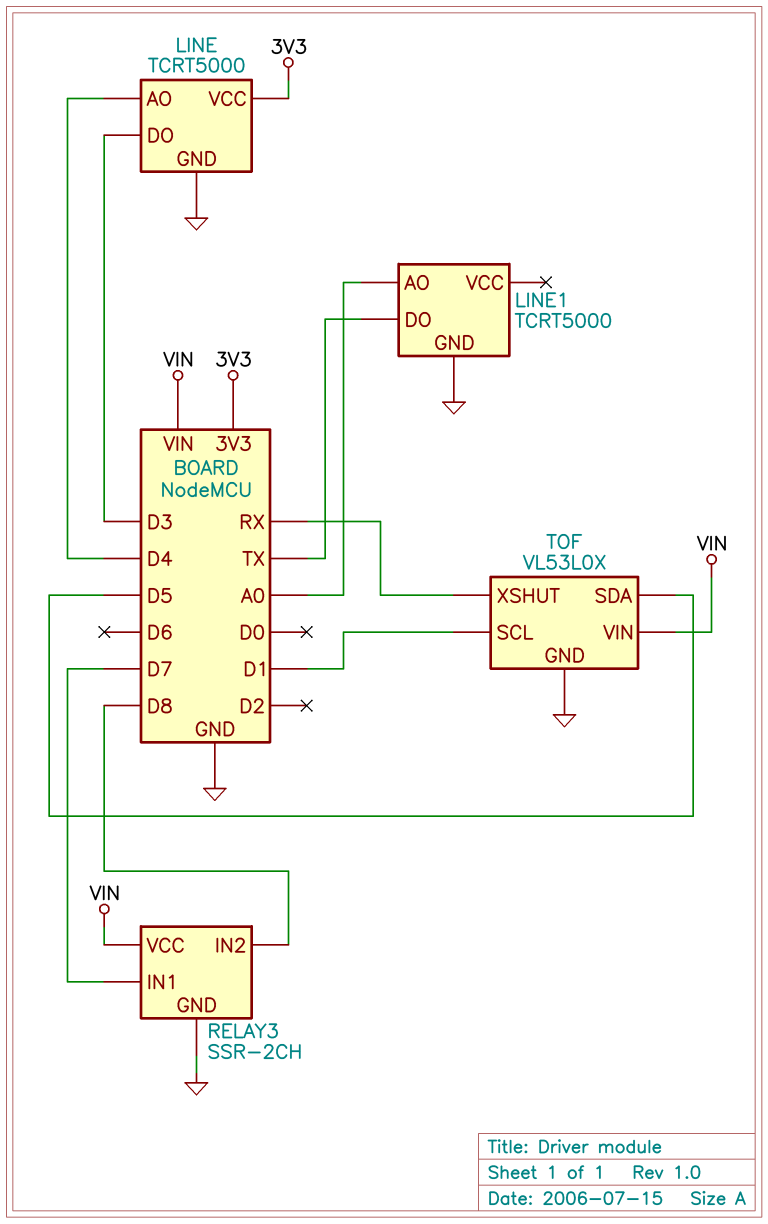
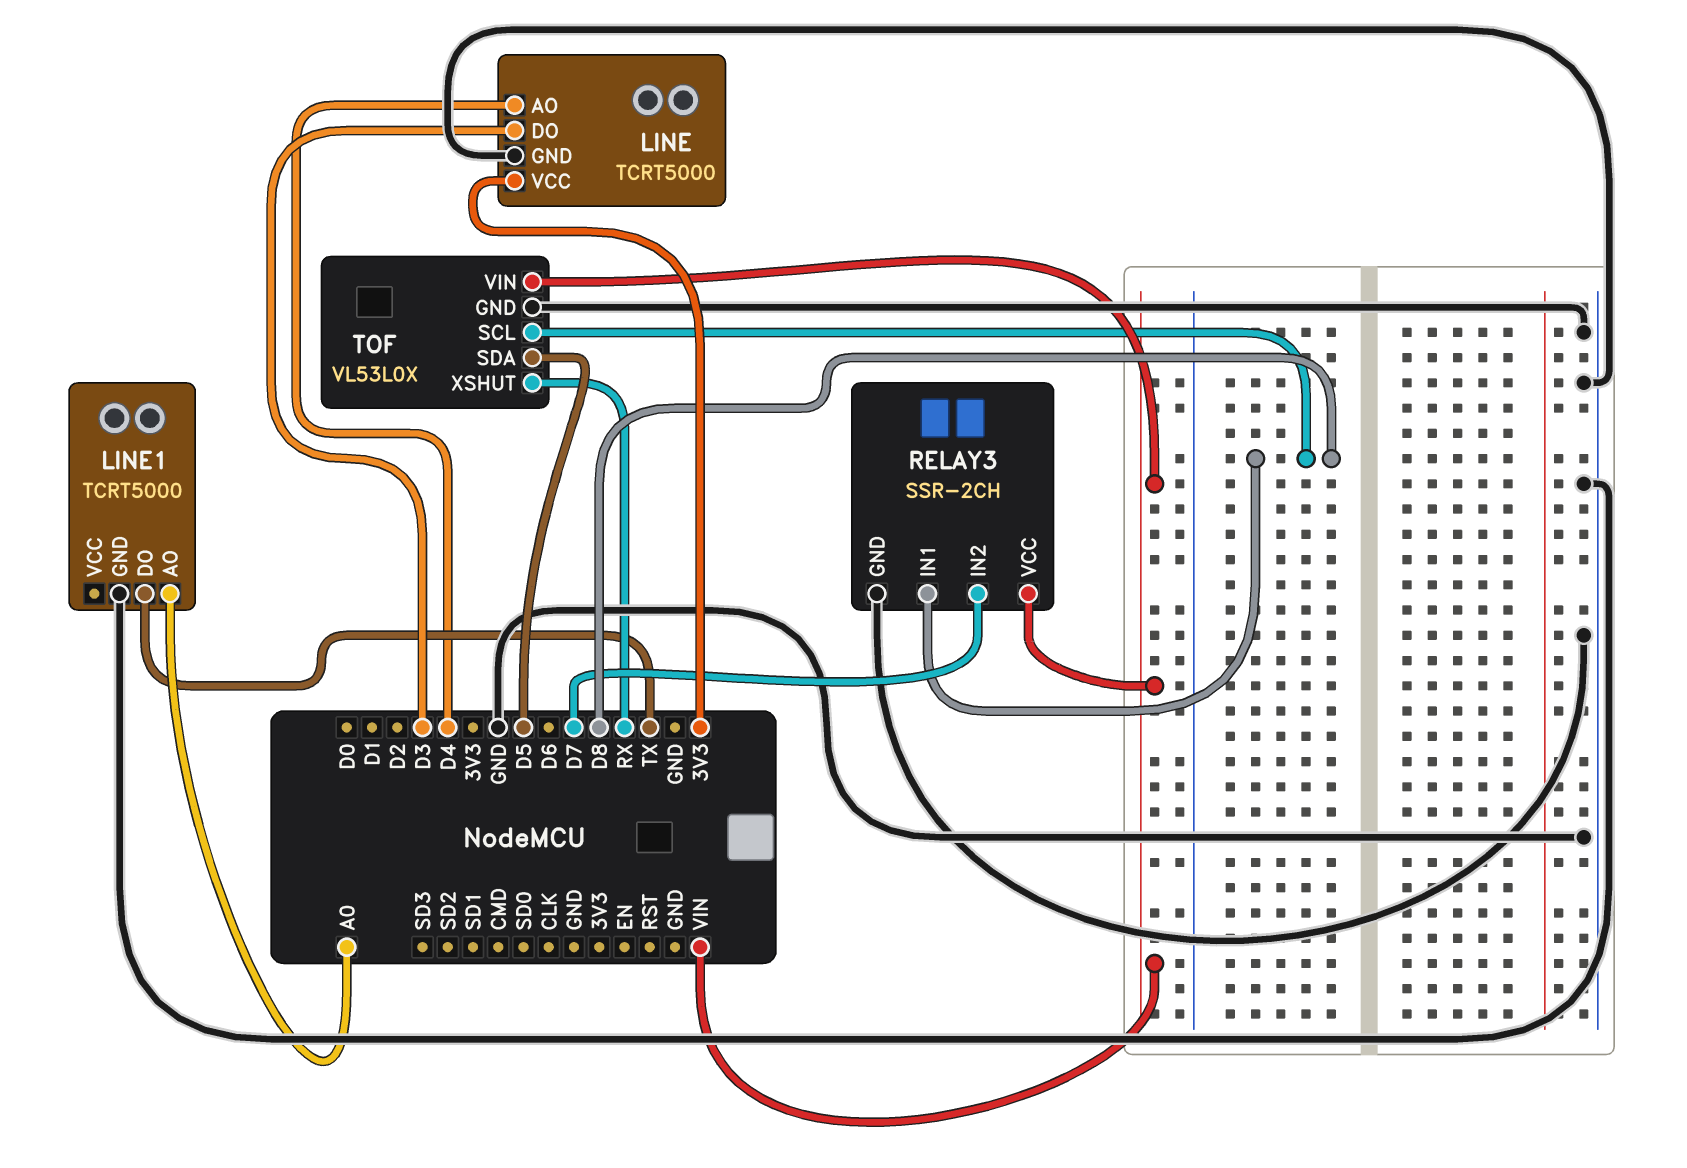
RELAY3 pin IN1: D7 -> D8
RELAY3 pin IN2: D8 -> D7
TOF pin SCL: D1 -> D8

